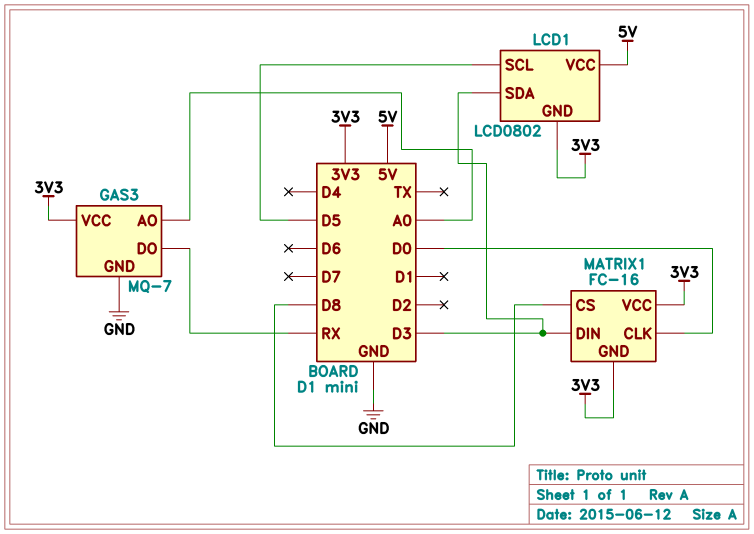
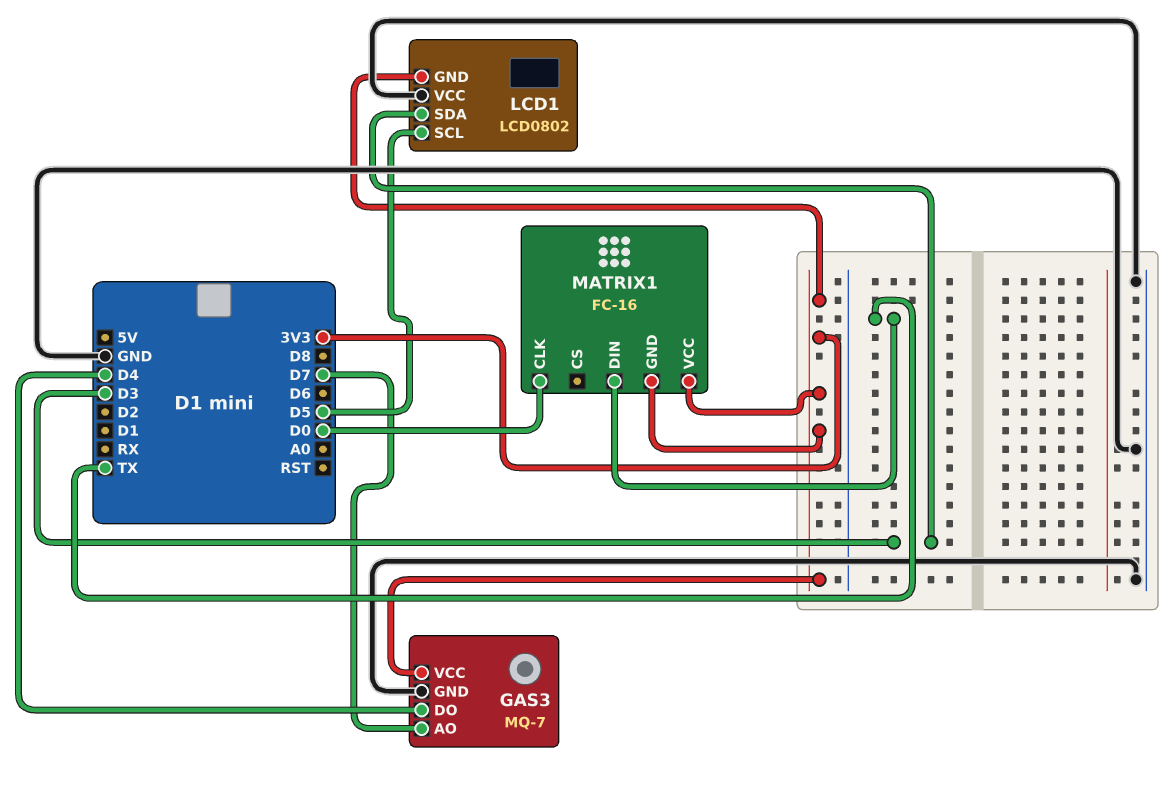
GAS3 pin AO: A0 -> D7
GAS3 pin DO: RX -> D4
LCD1 pin VCC: 5V -> GND
MATRIX1 pin CS: D8 -> none
MATRIX1 pin DIN: D3 -> TX

